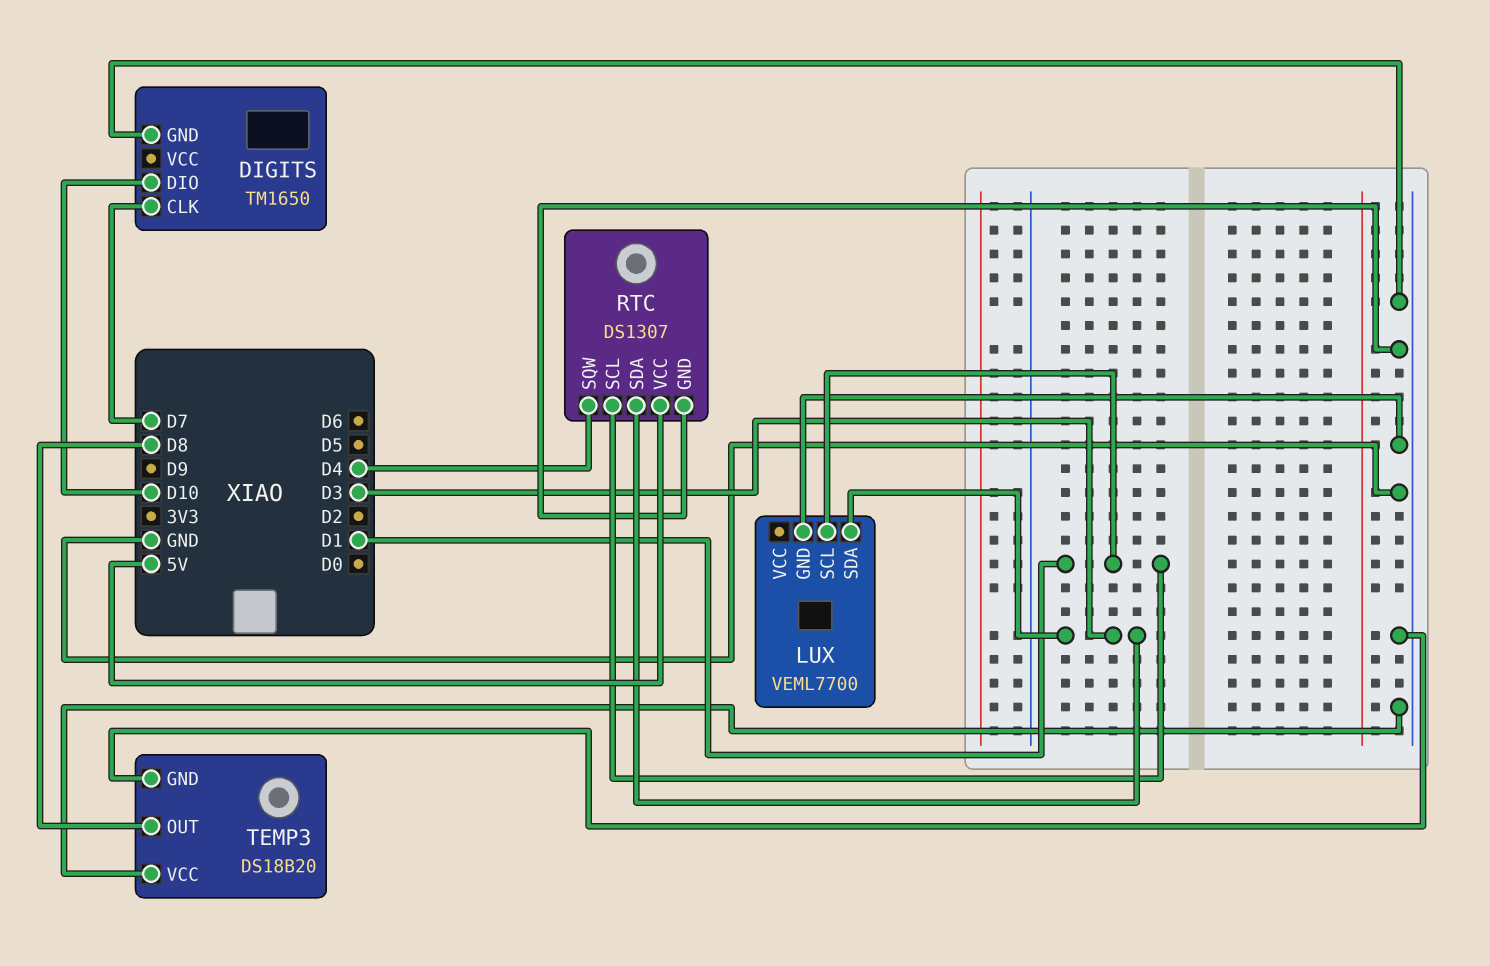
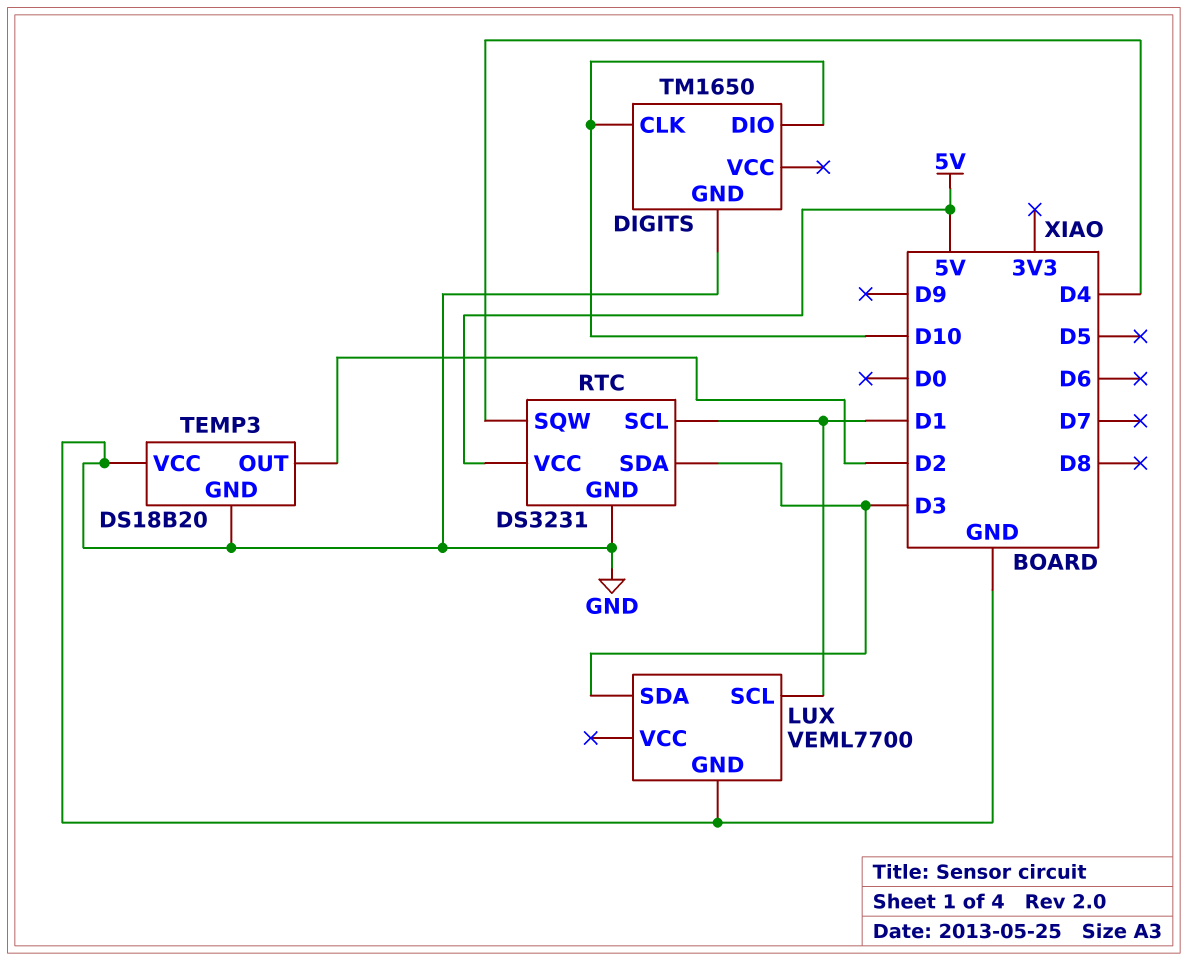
DIGITS pin CLK: D7 -> D10
RTC: DS1307 -> DS3231
TEMP3 pin OUT: D8 -> D2

